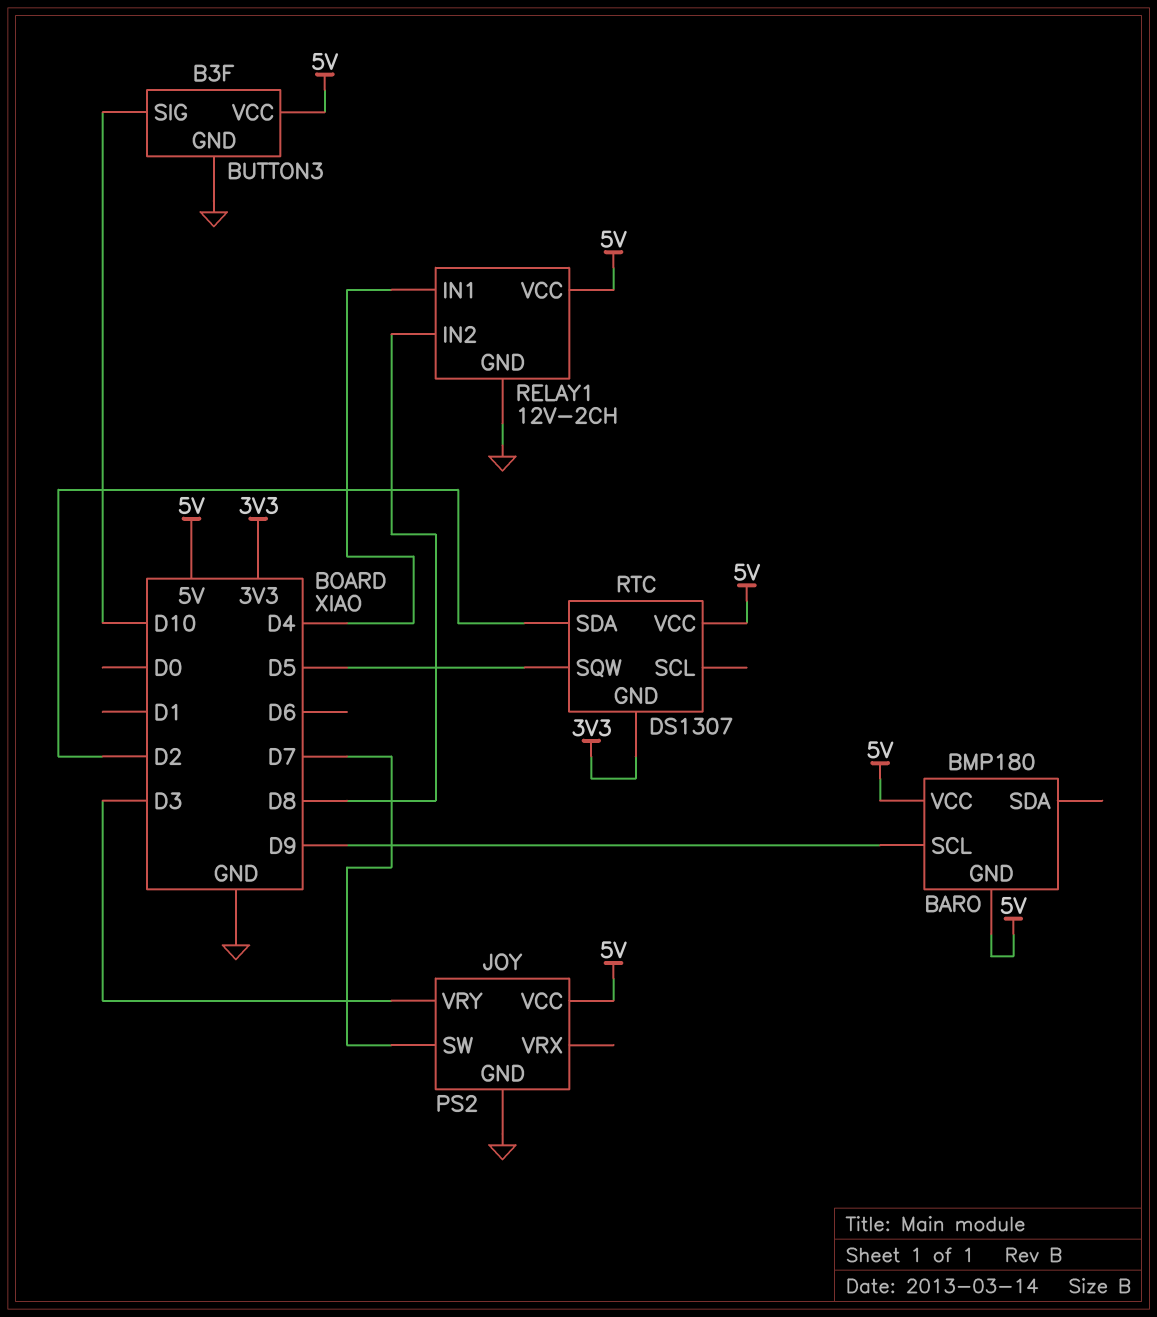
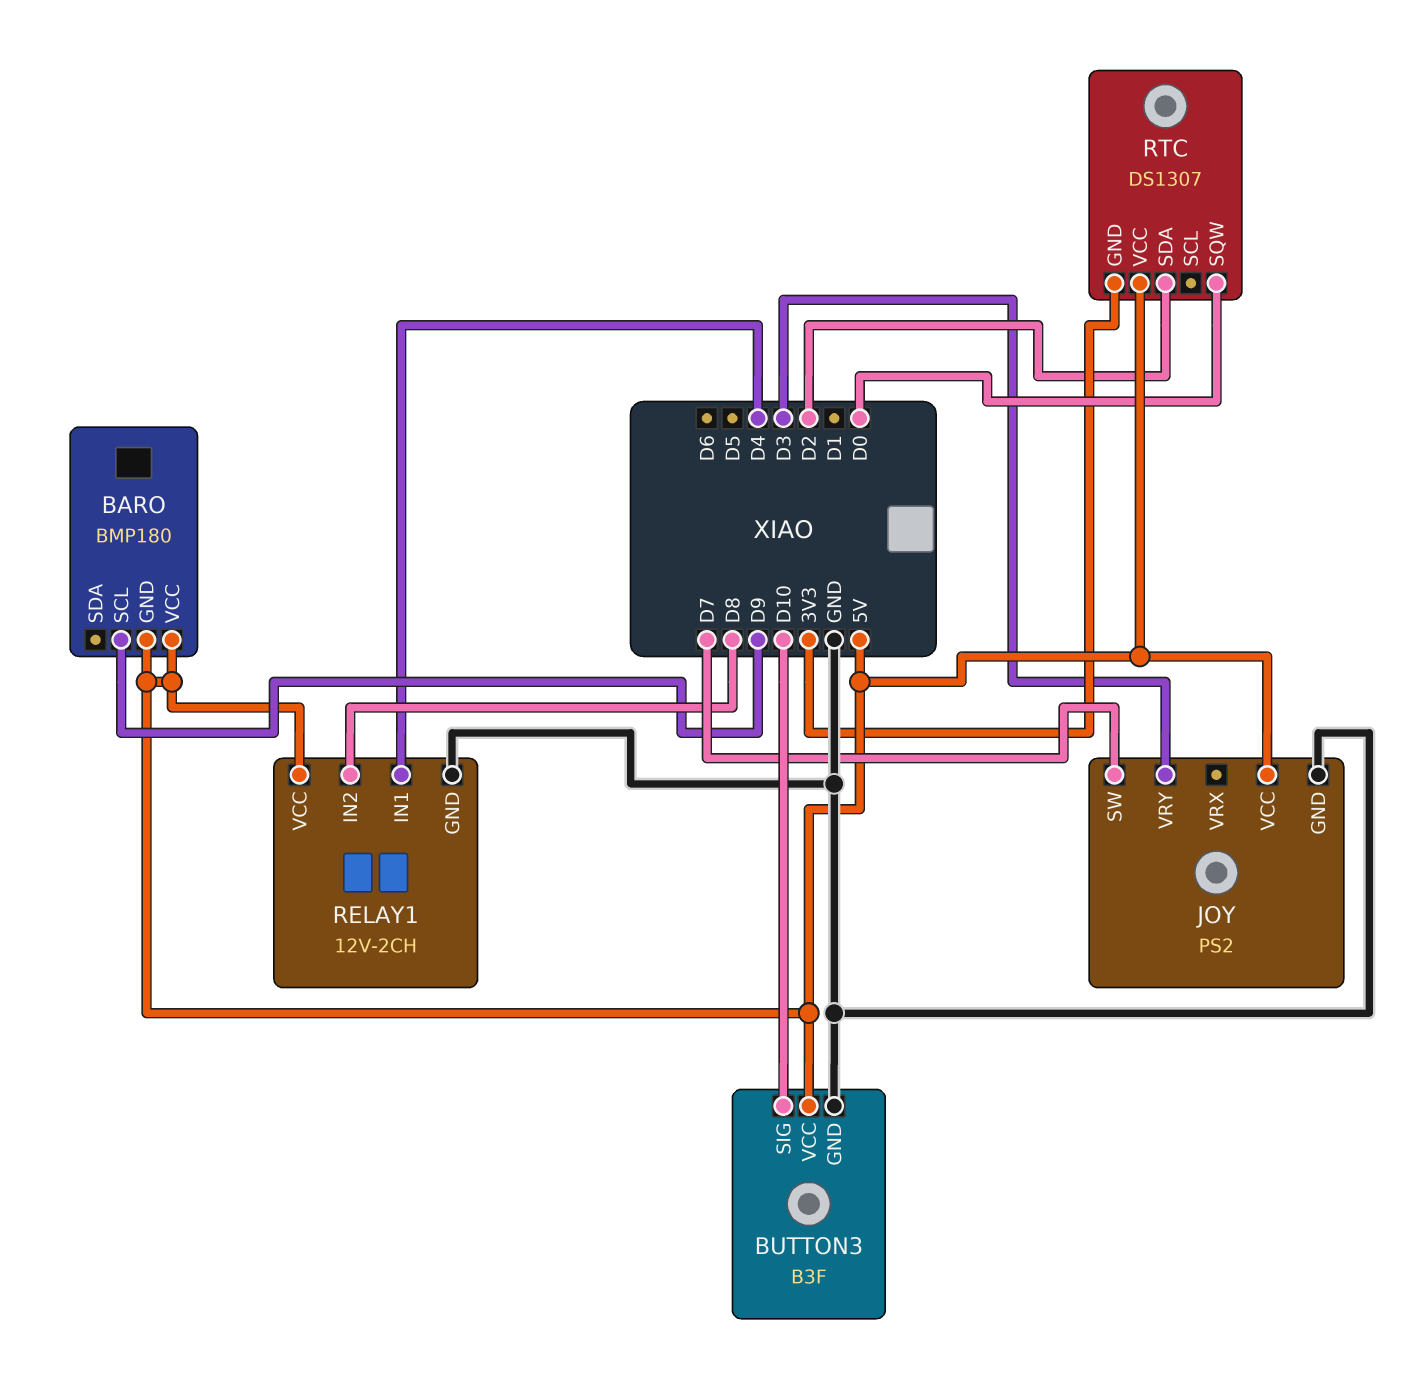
RTC pin SQW: D5 -> D0

